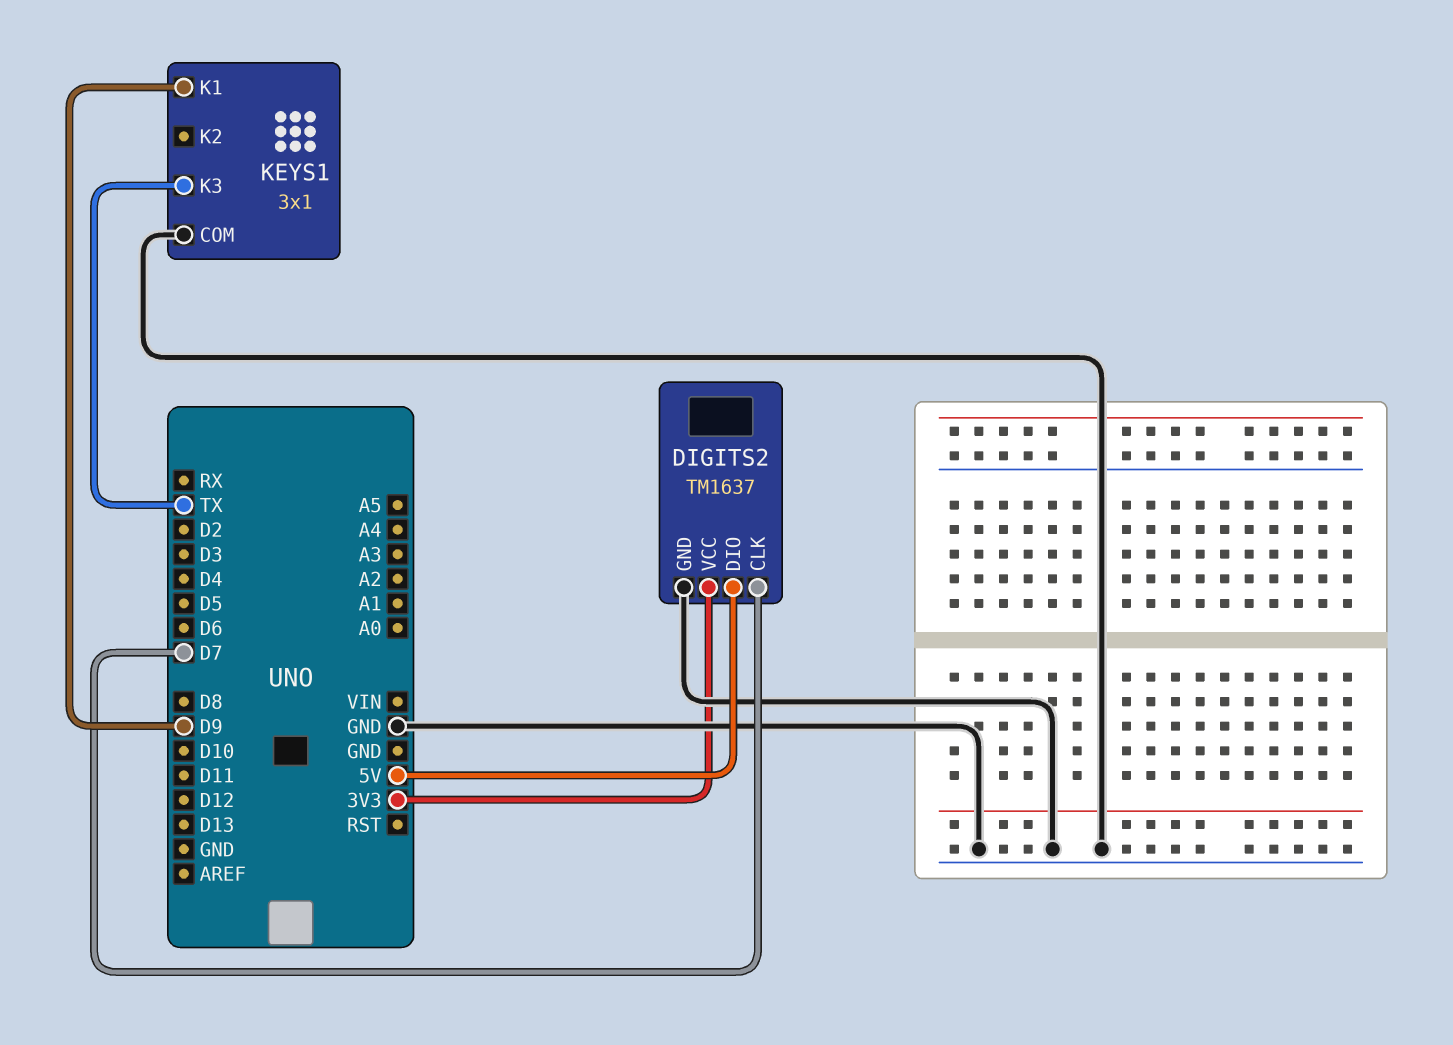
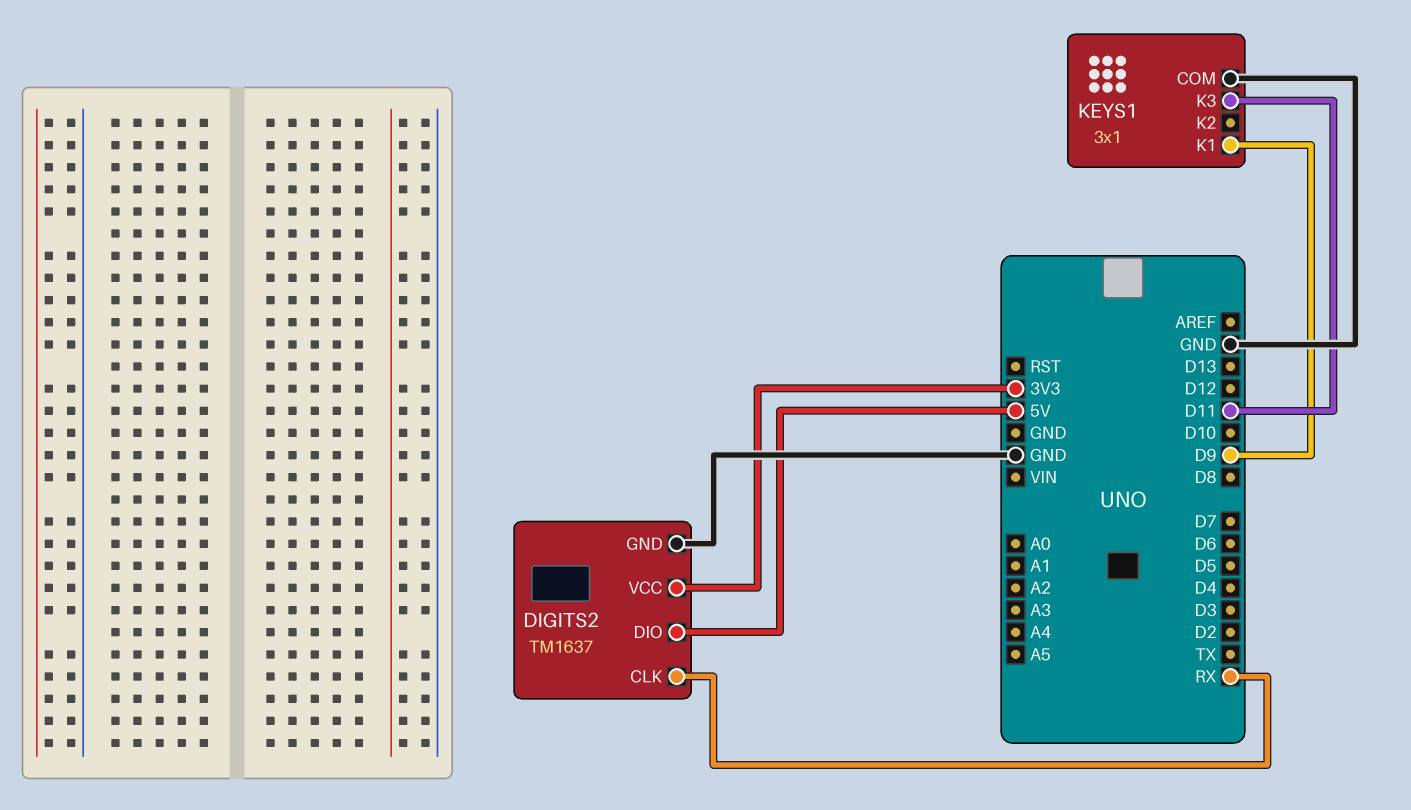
DIGITS2 pin CLK: D7 -> RX
KEYS1 pin K3: TX -> D11

